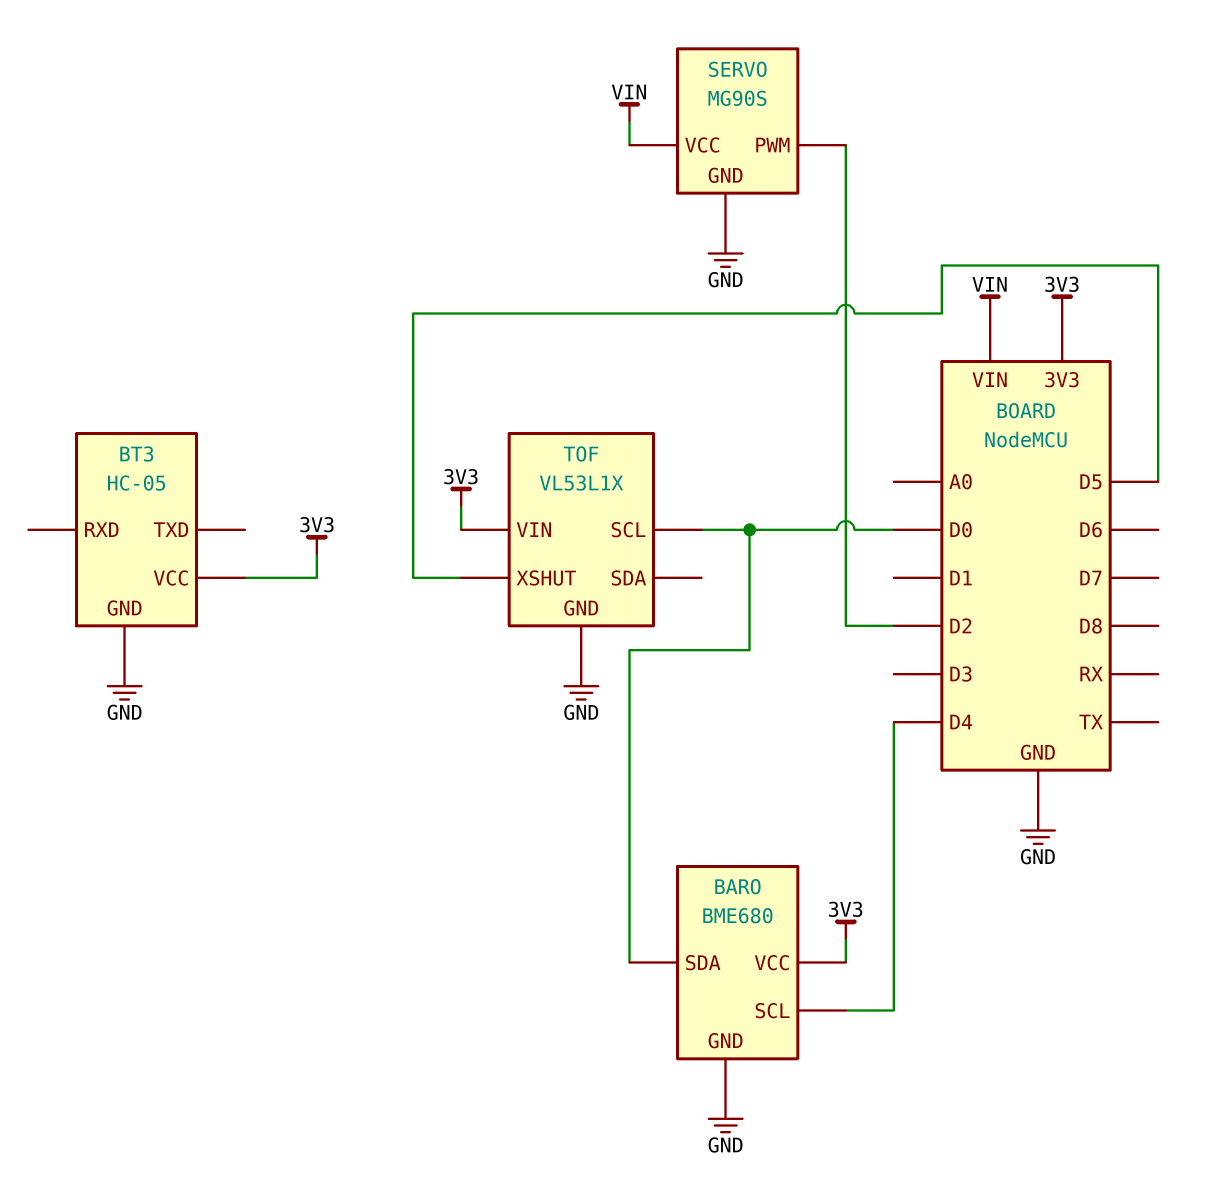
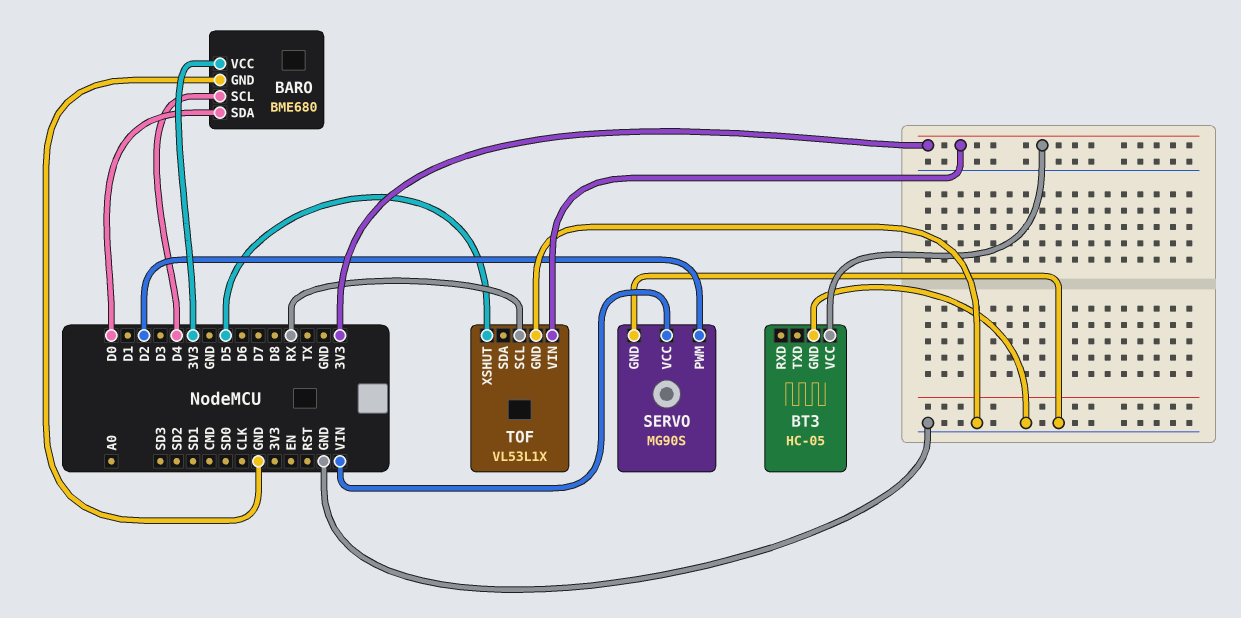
TOF pin SCL: D0 -> RX

